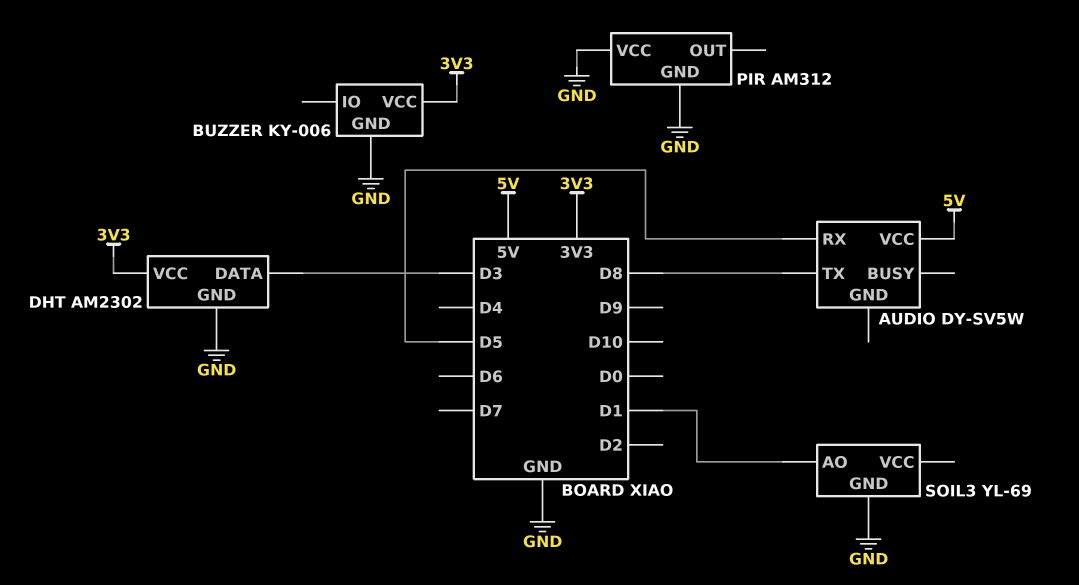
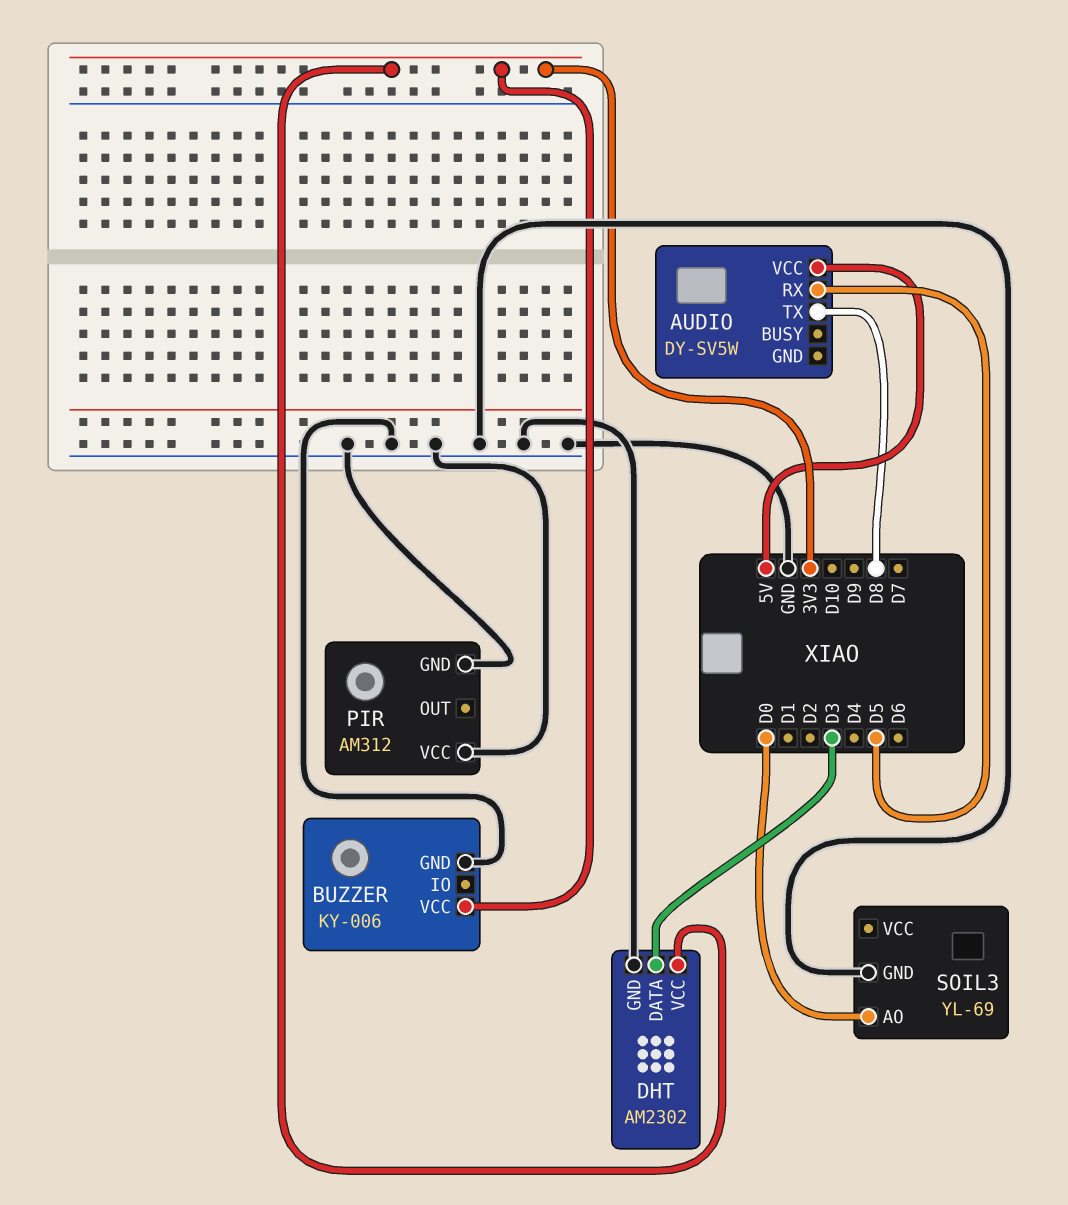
SOIL3 pin AO: D1 -> D0

